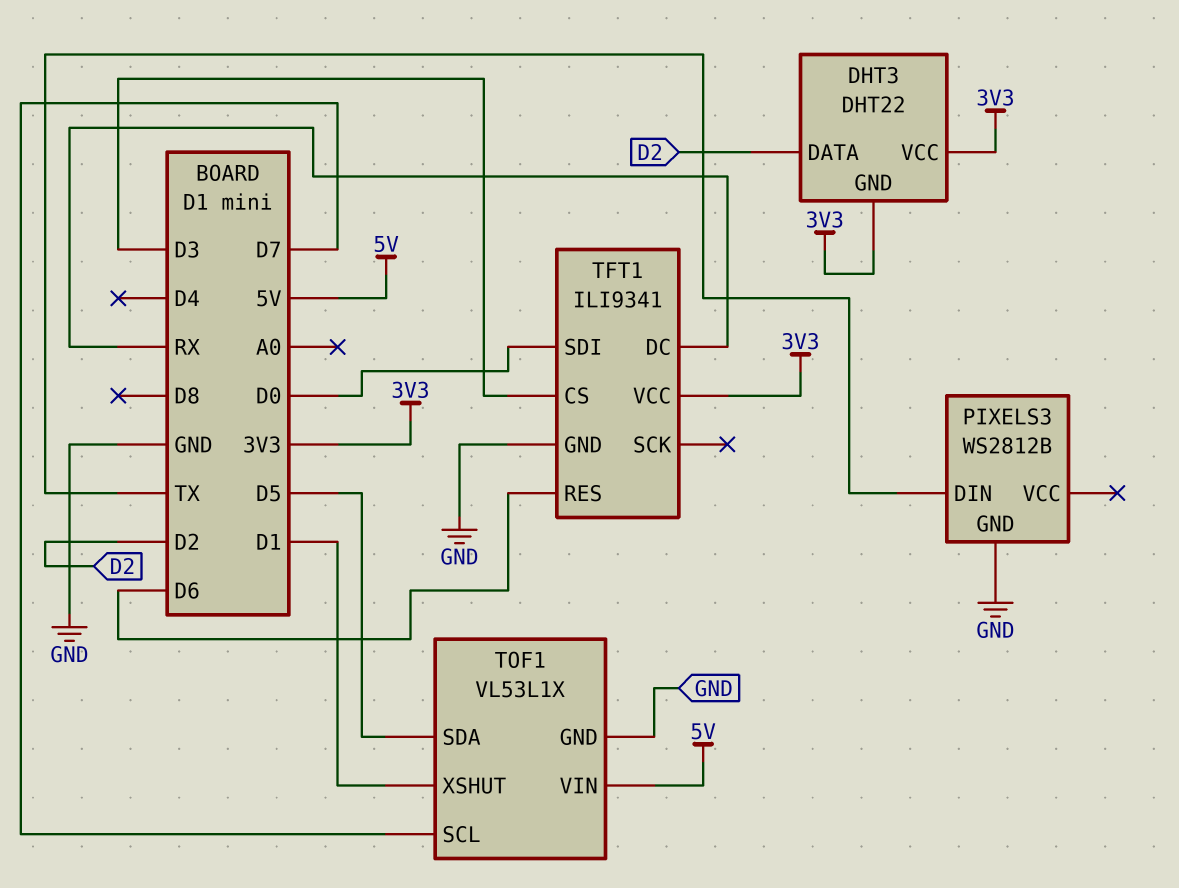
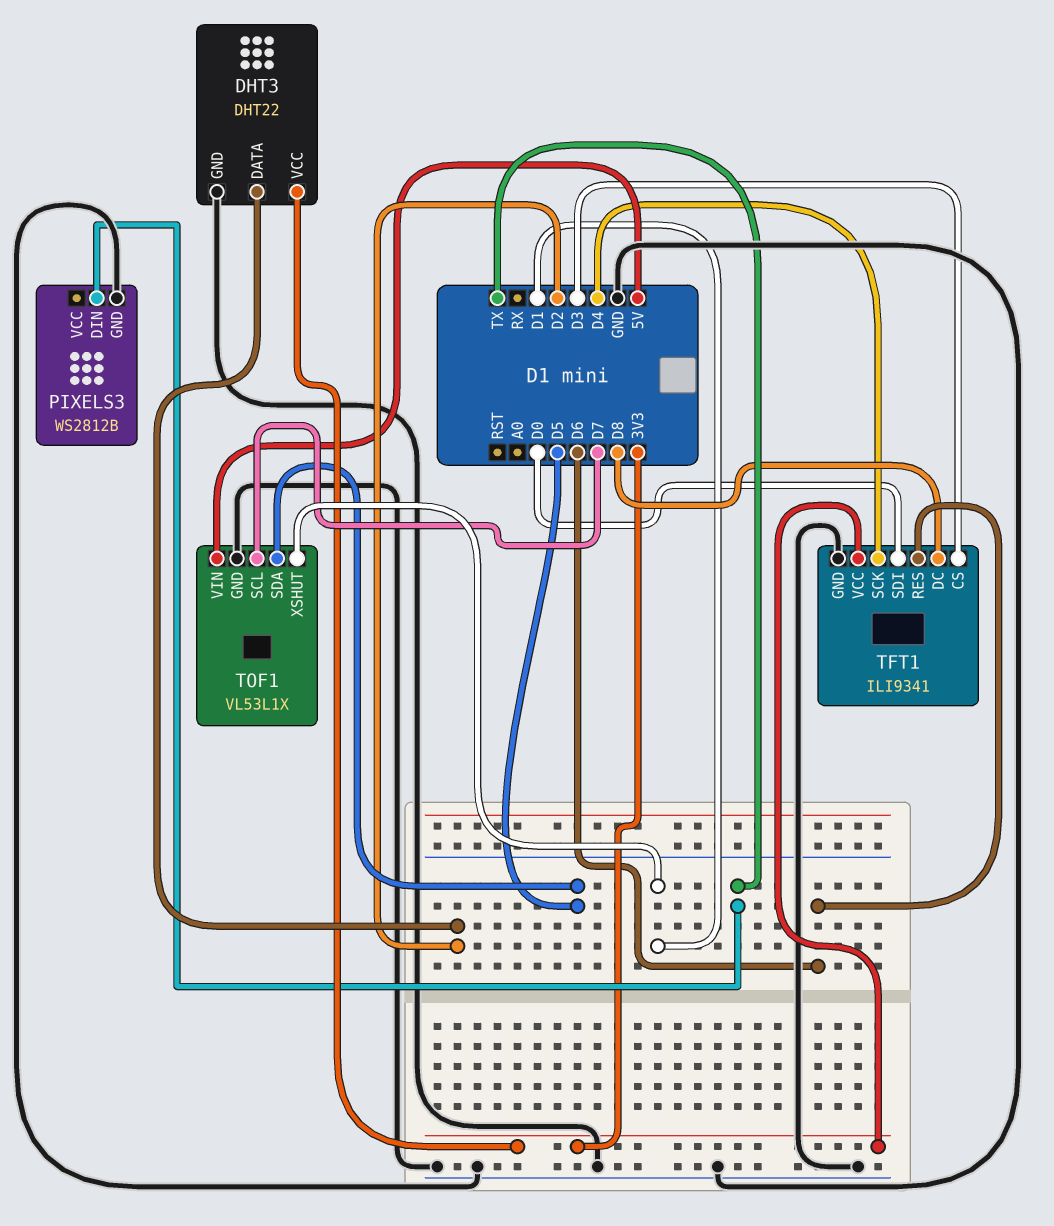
DHT3 pin GND: 3V3 -> GND
TFT1 pin DC: RX -> D8
TFT1 pin SCK: none -> D4

